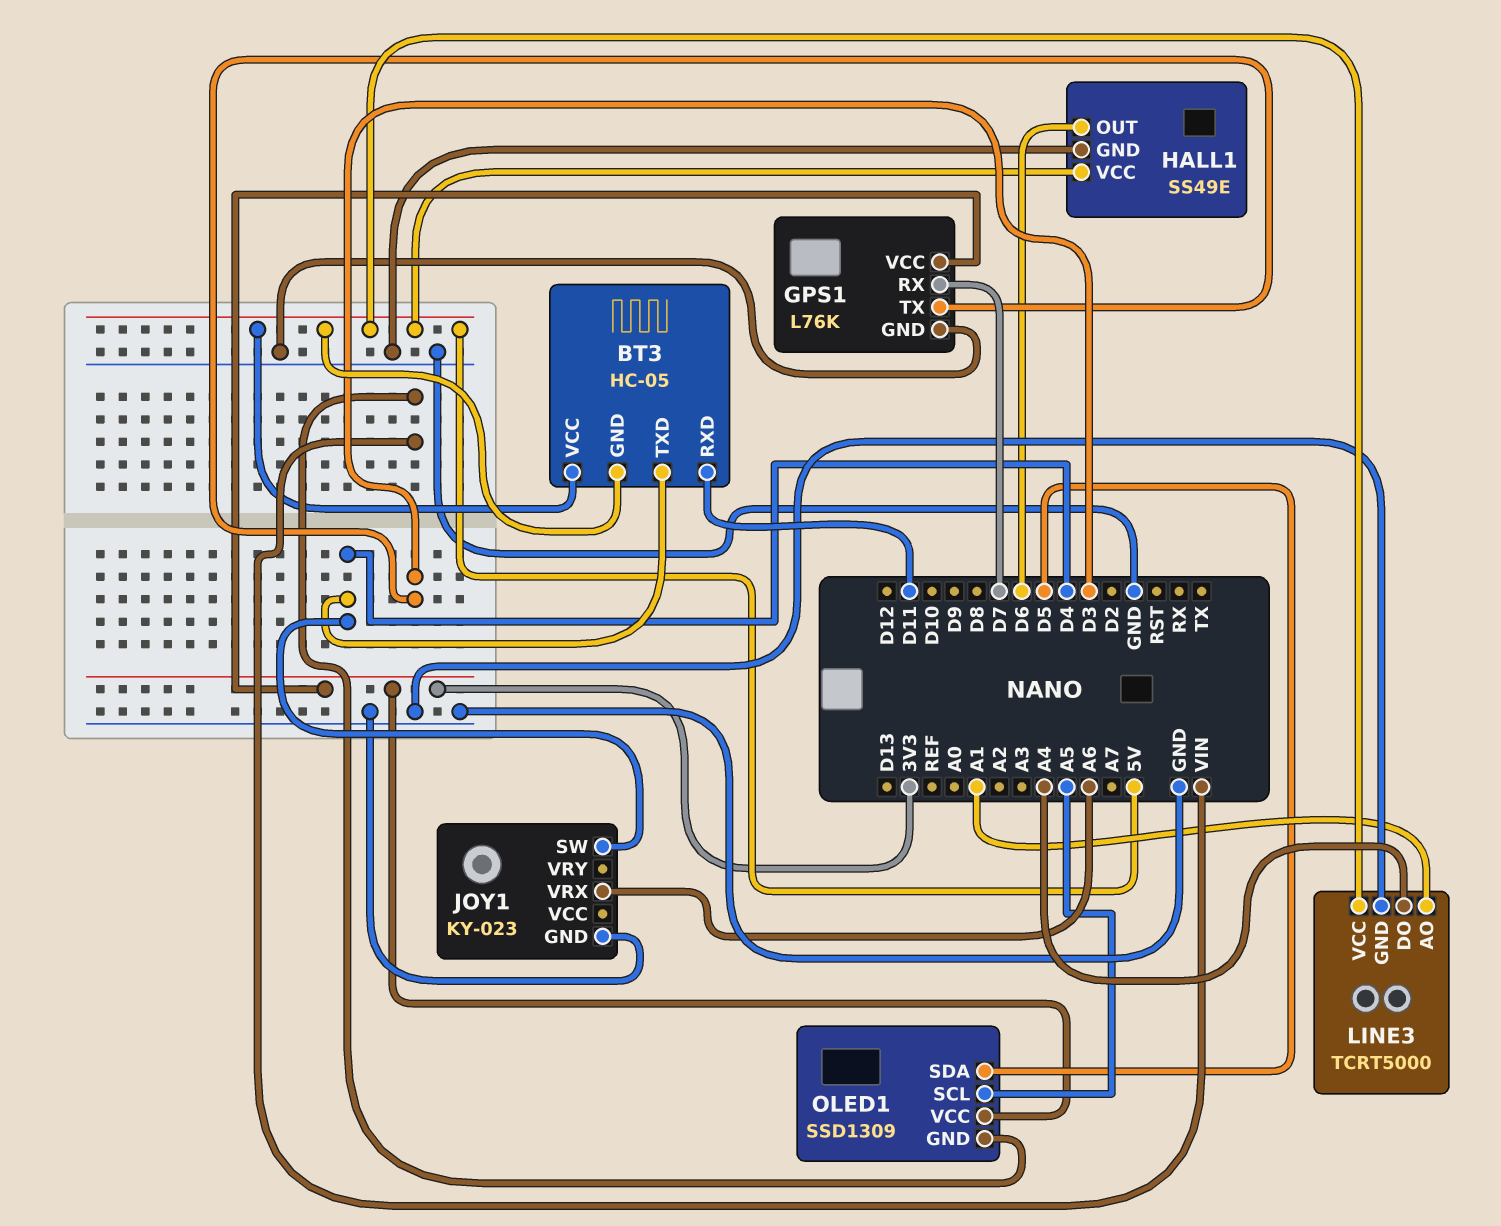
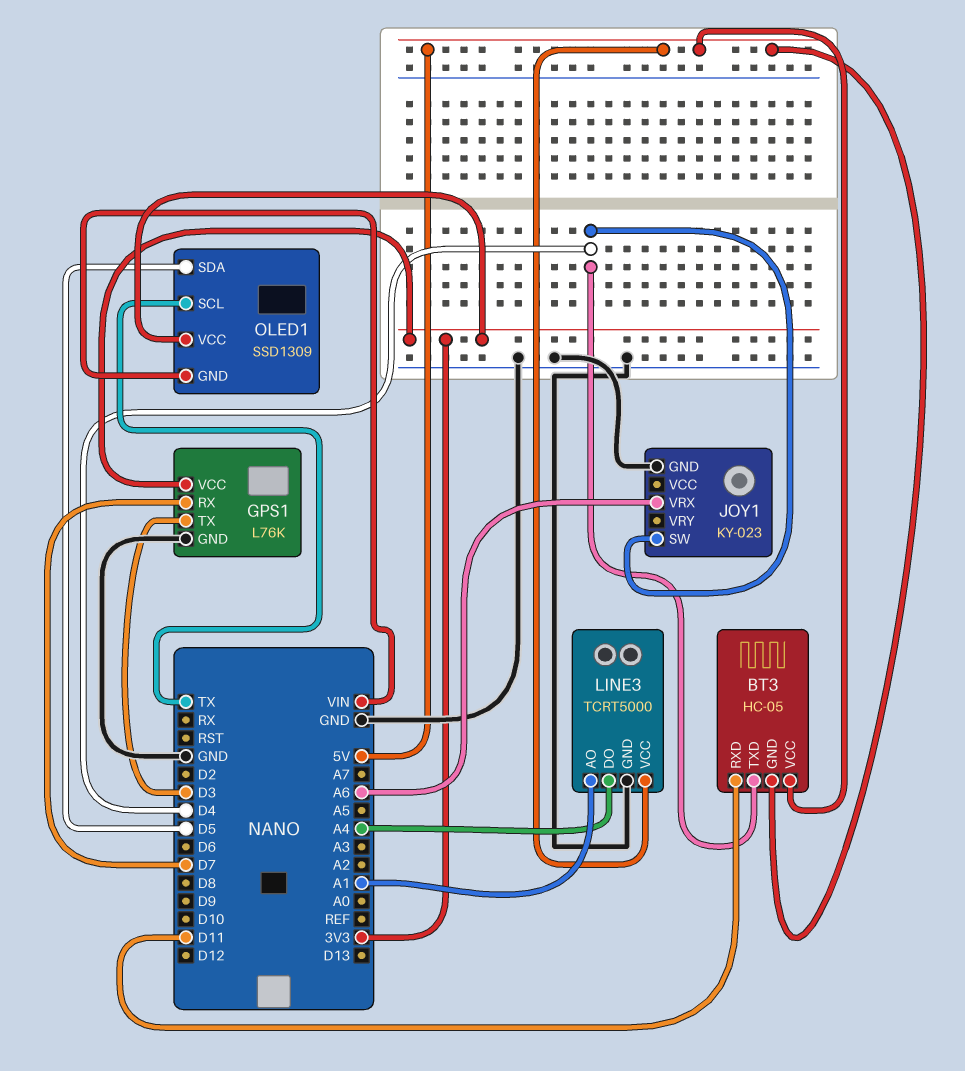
HALL1: SS49E -> none
HALL1 pin GND: GND -> none
HALL1 pin OUT: D6 -> none
HALL1 pin VCC: 5V -> none
OLED1 pin SCL: A5 -> TX

